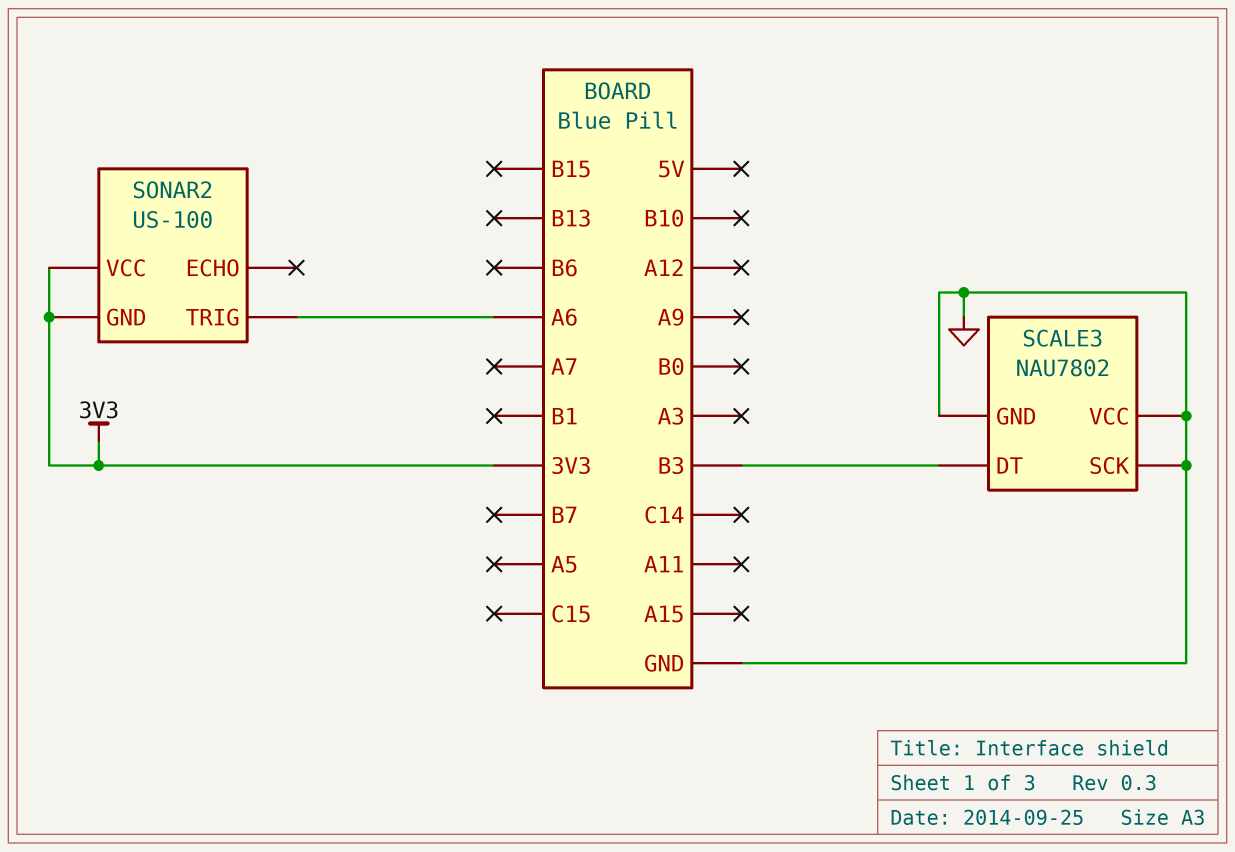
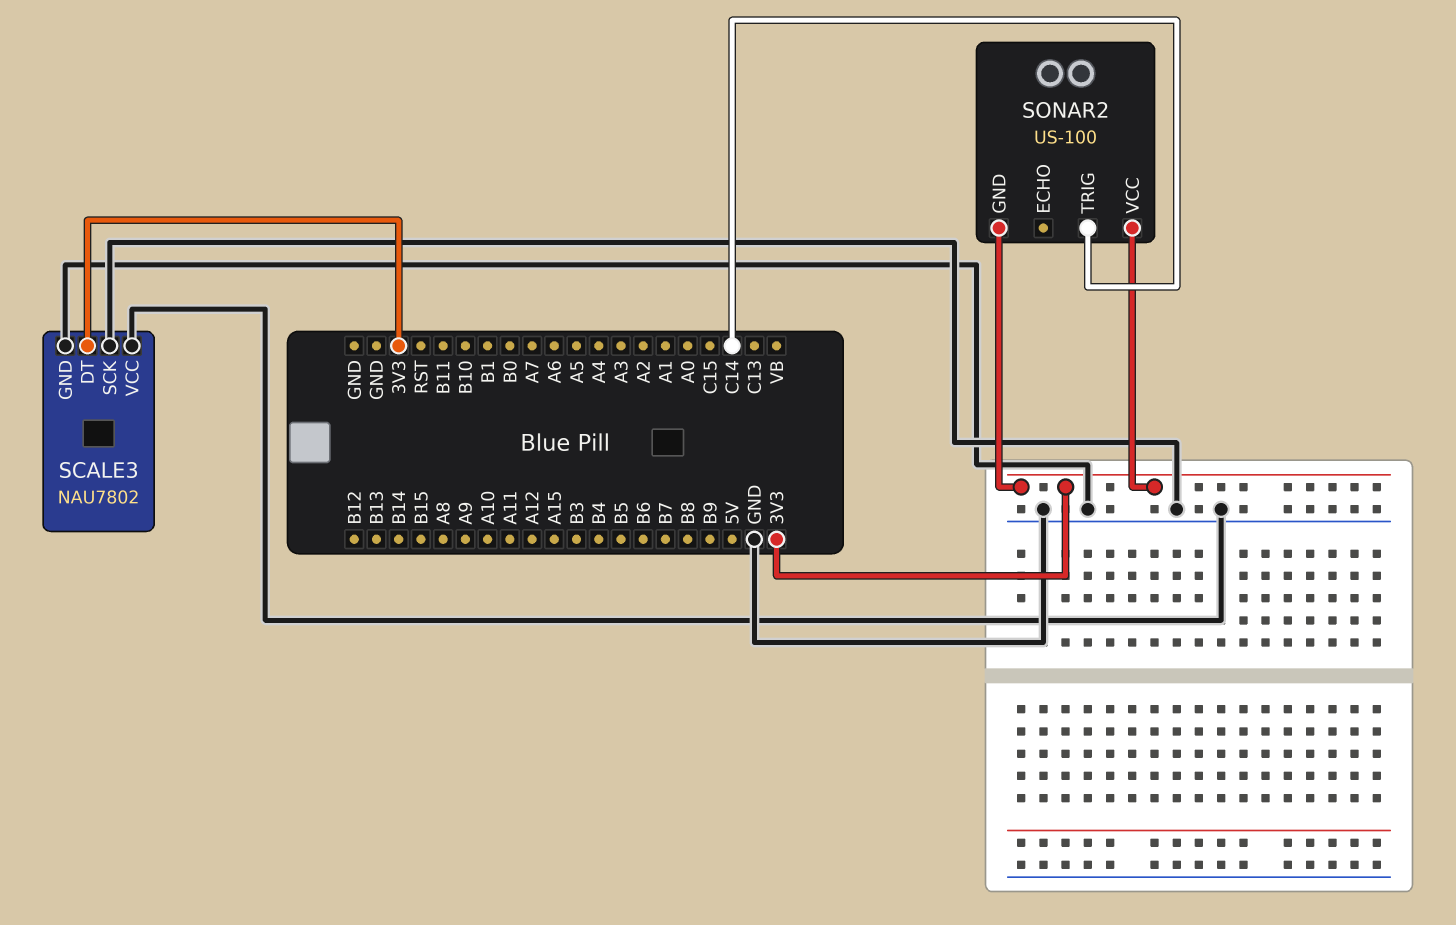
SCALE3 pin DT: B3 -> 3V3
SONAR2 pin TRIG: A6 -> C14

